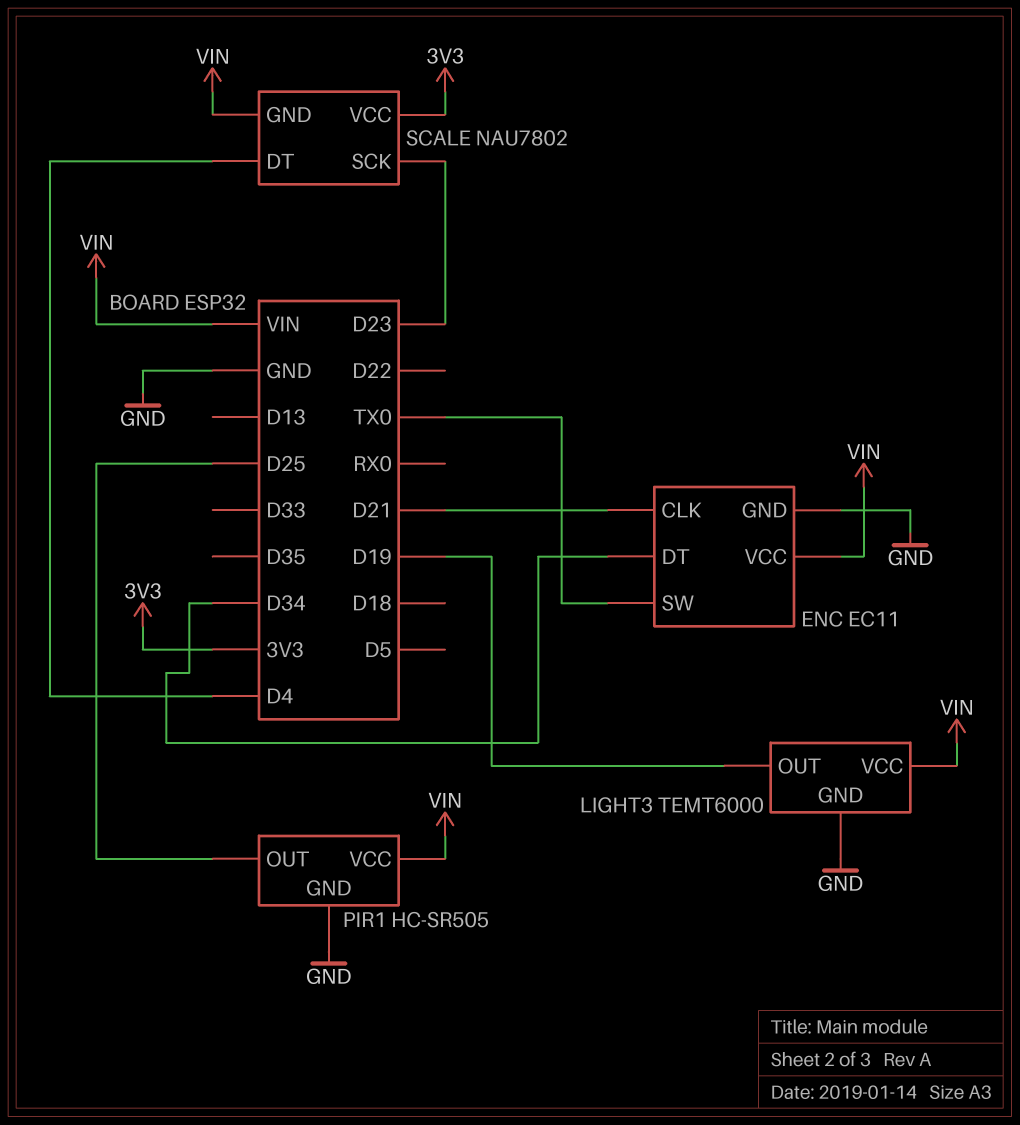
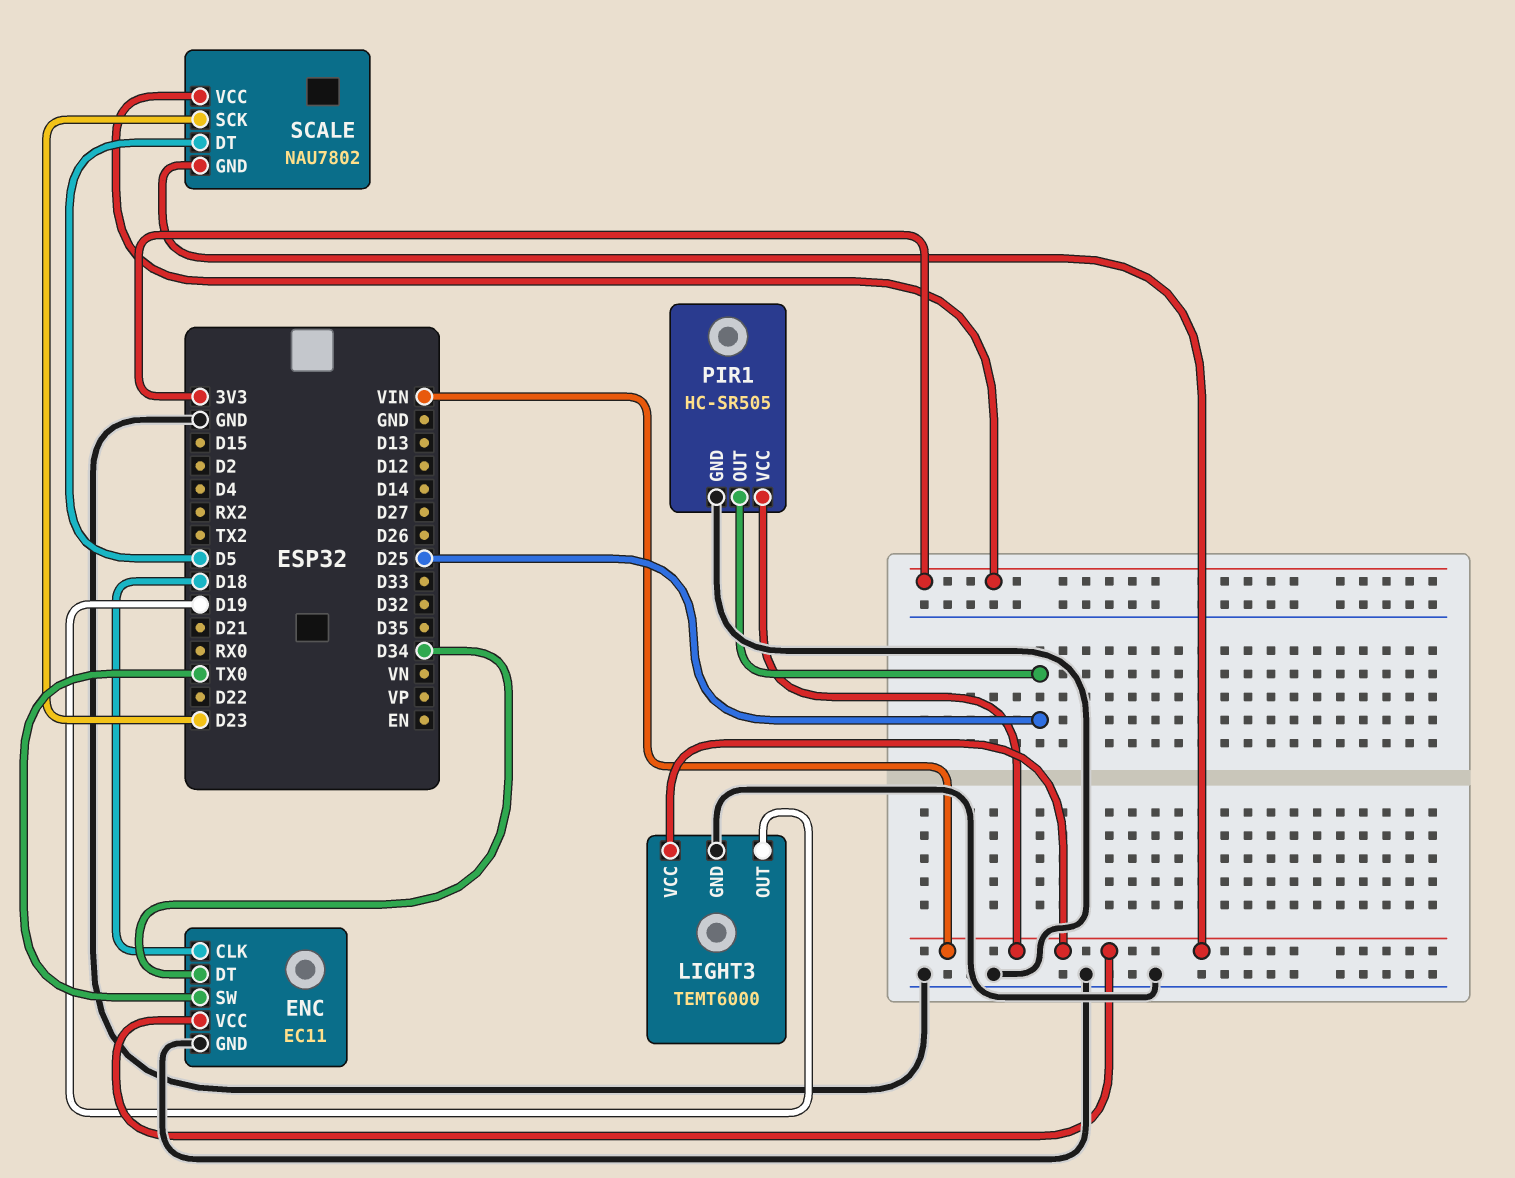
ENC pin CLK: D21 -> D18
SCALE pin DT: D4 -> D5

